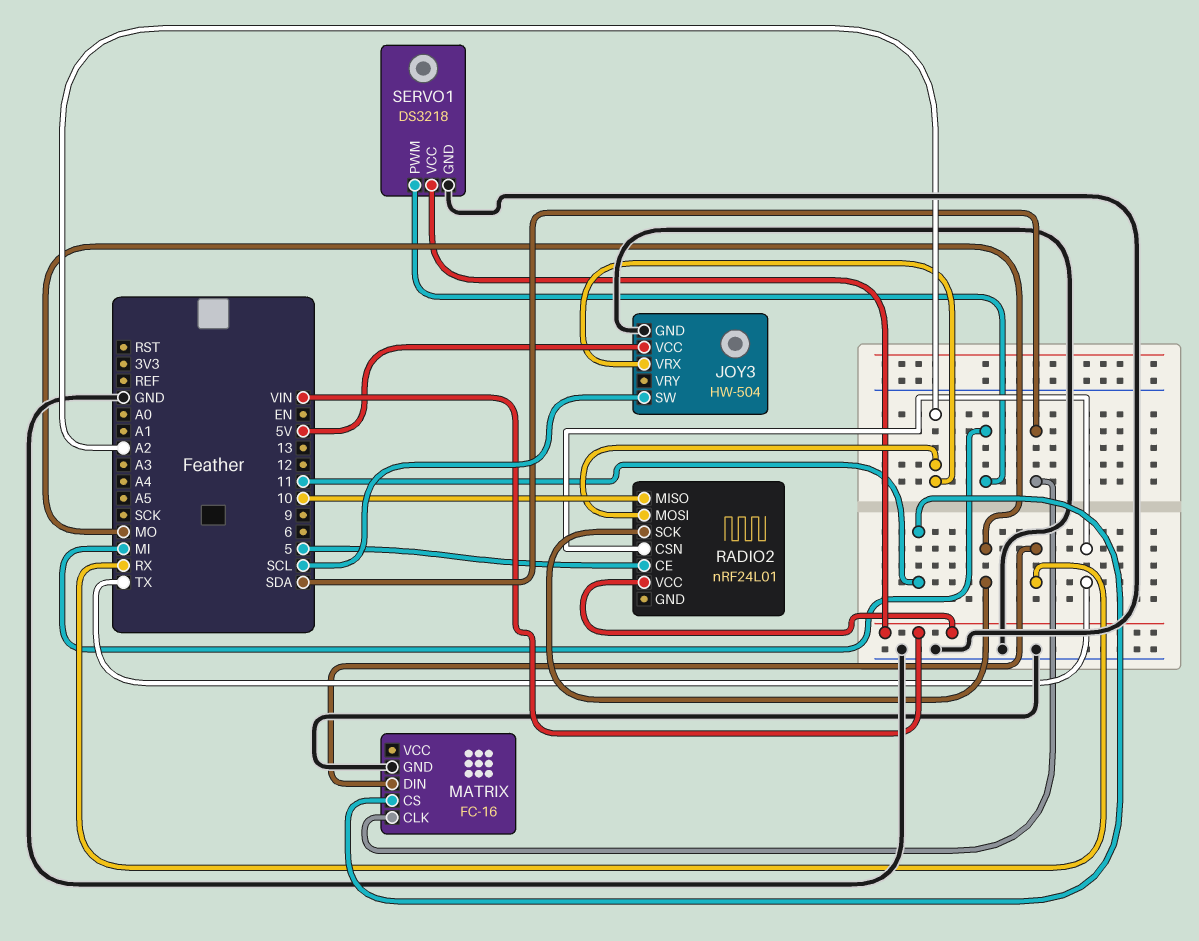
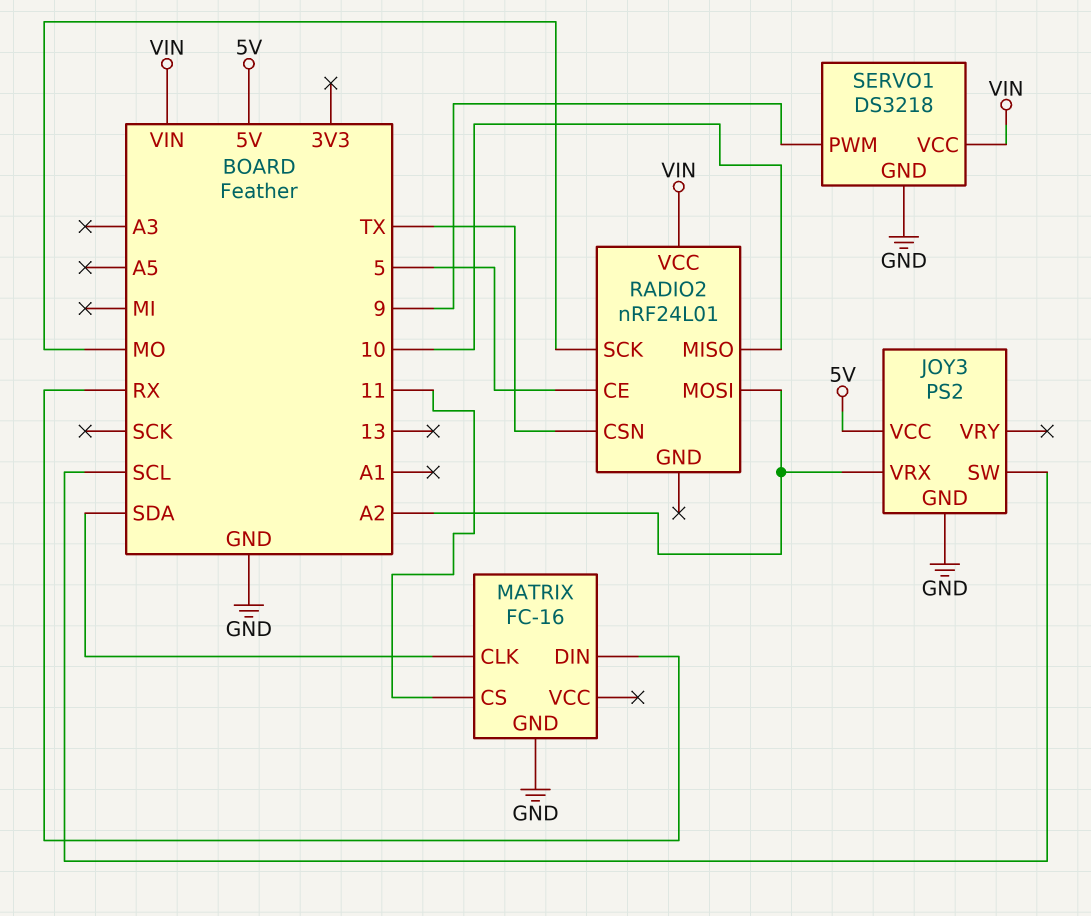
JOY3: HW-504 -> PS2
SERVO1 pin PWM: MI -> 9

